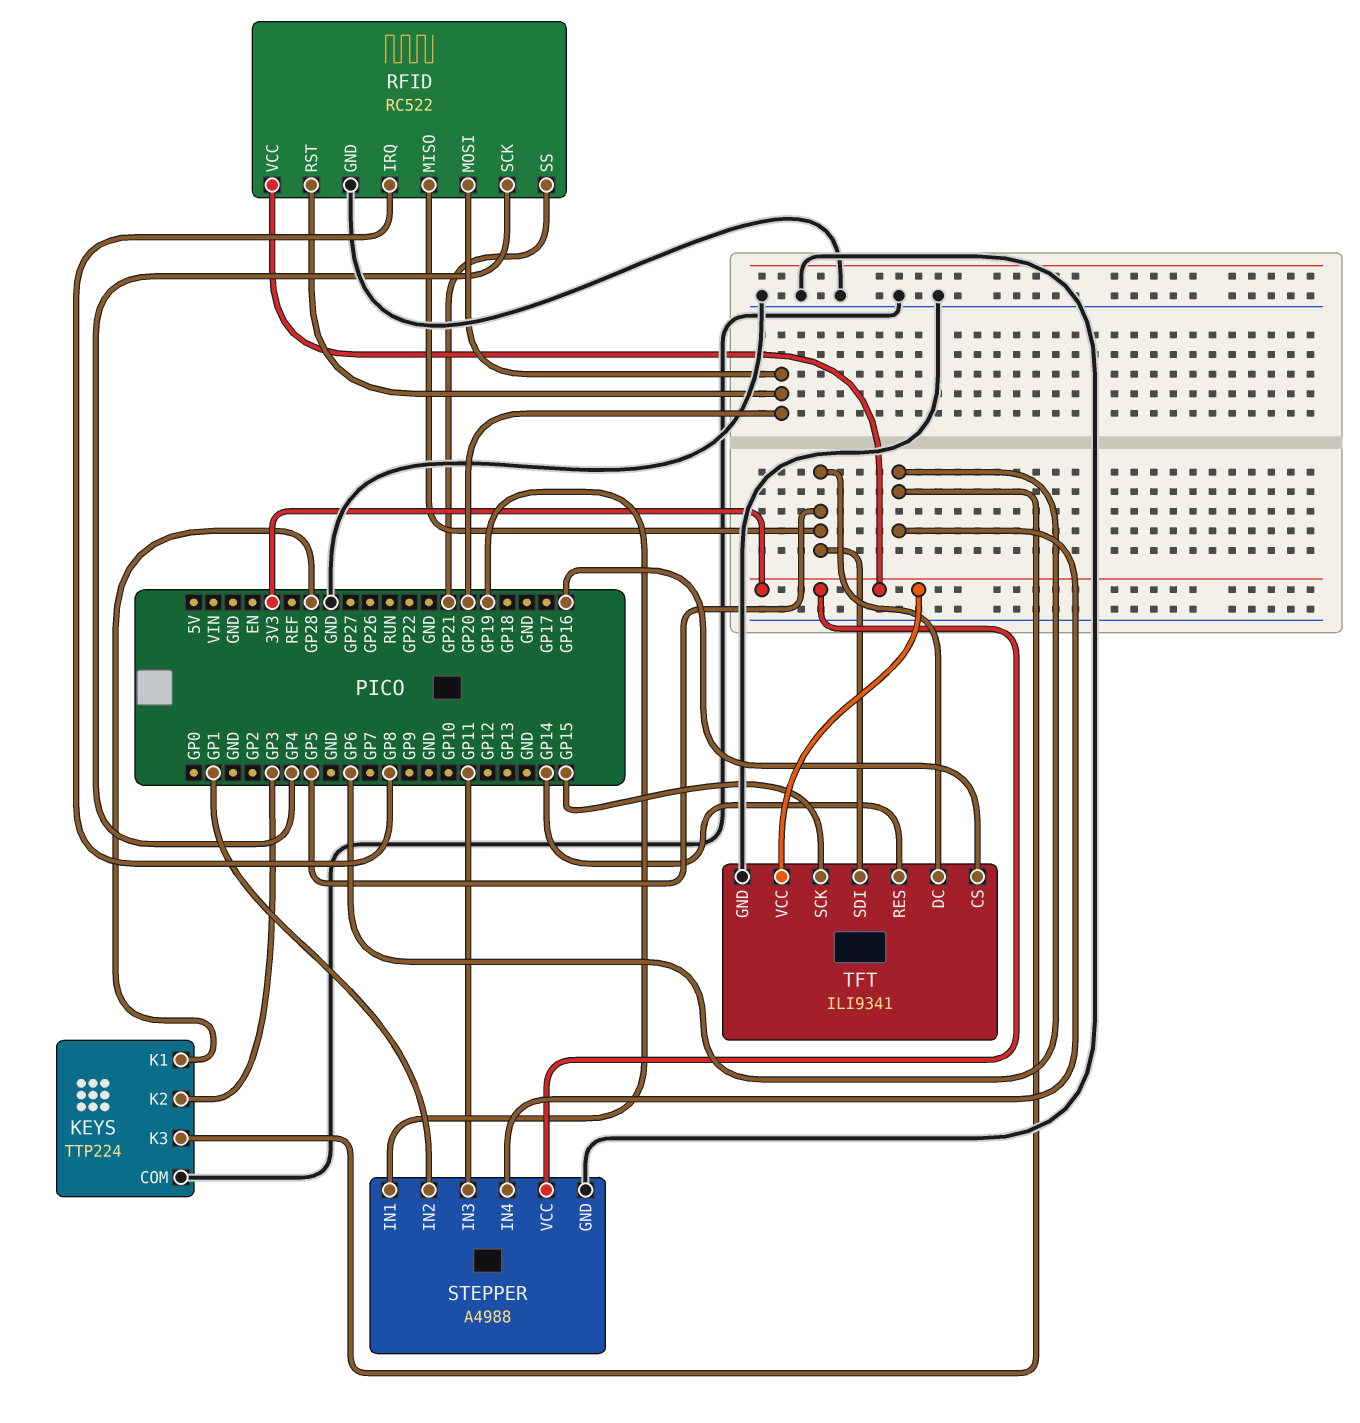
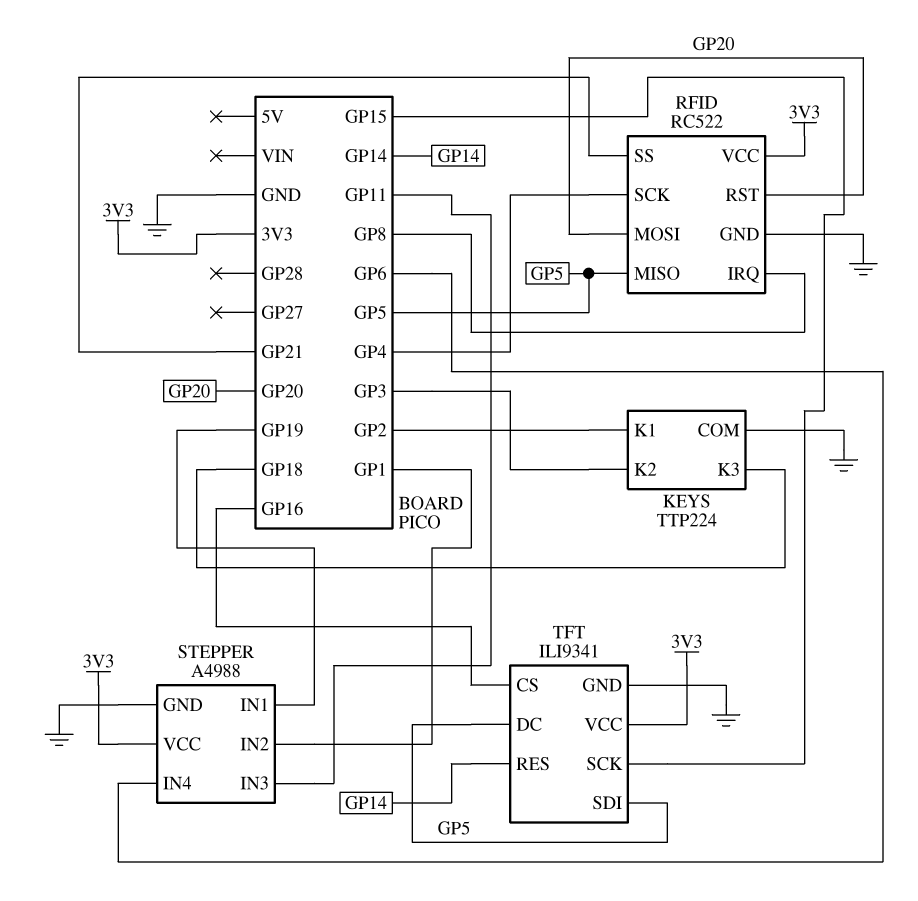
KEYS pin K1: GP28 -> GP2
KEYS pin K3: GP6 -> GP18

